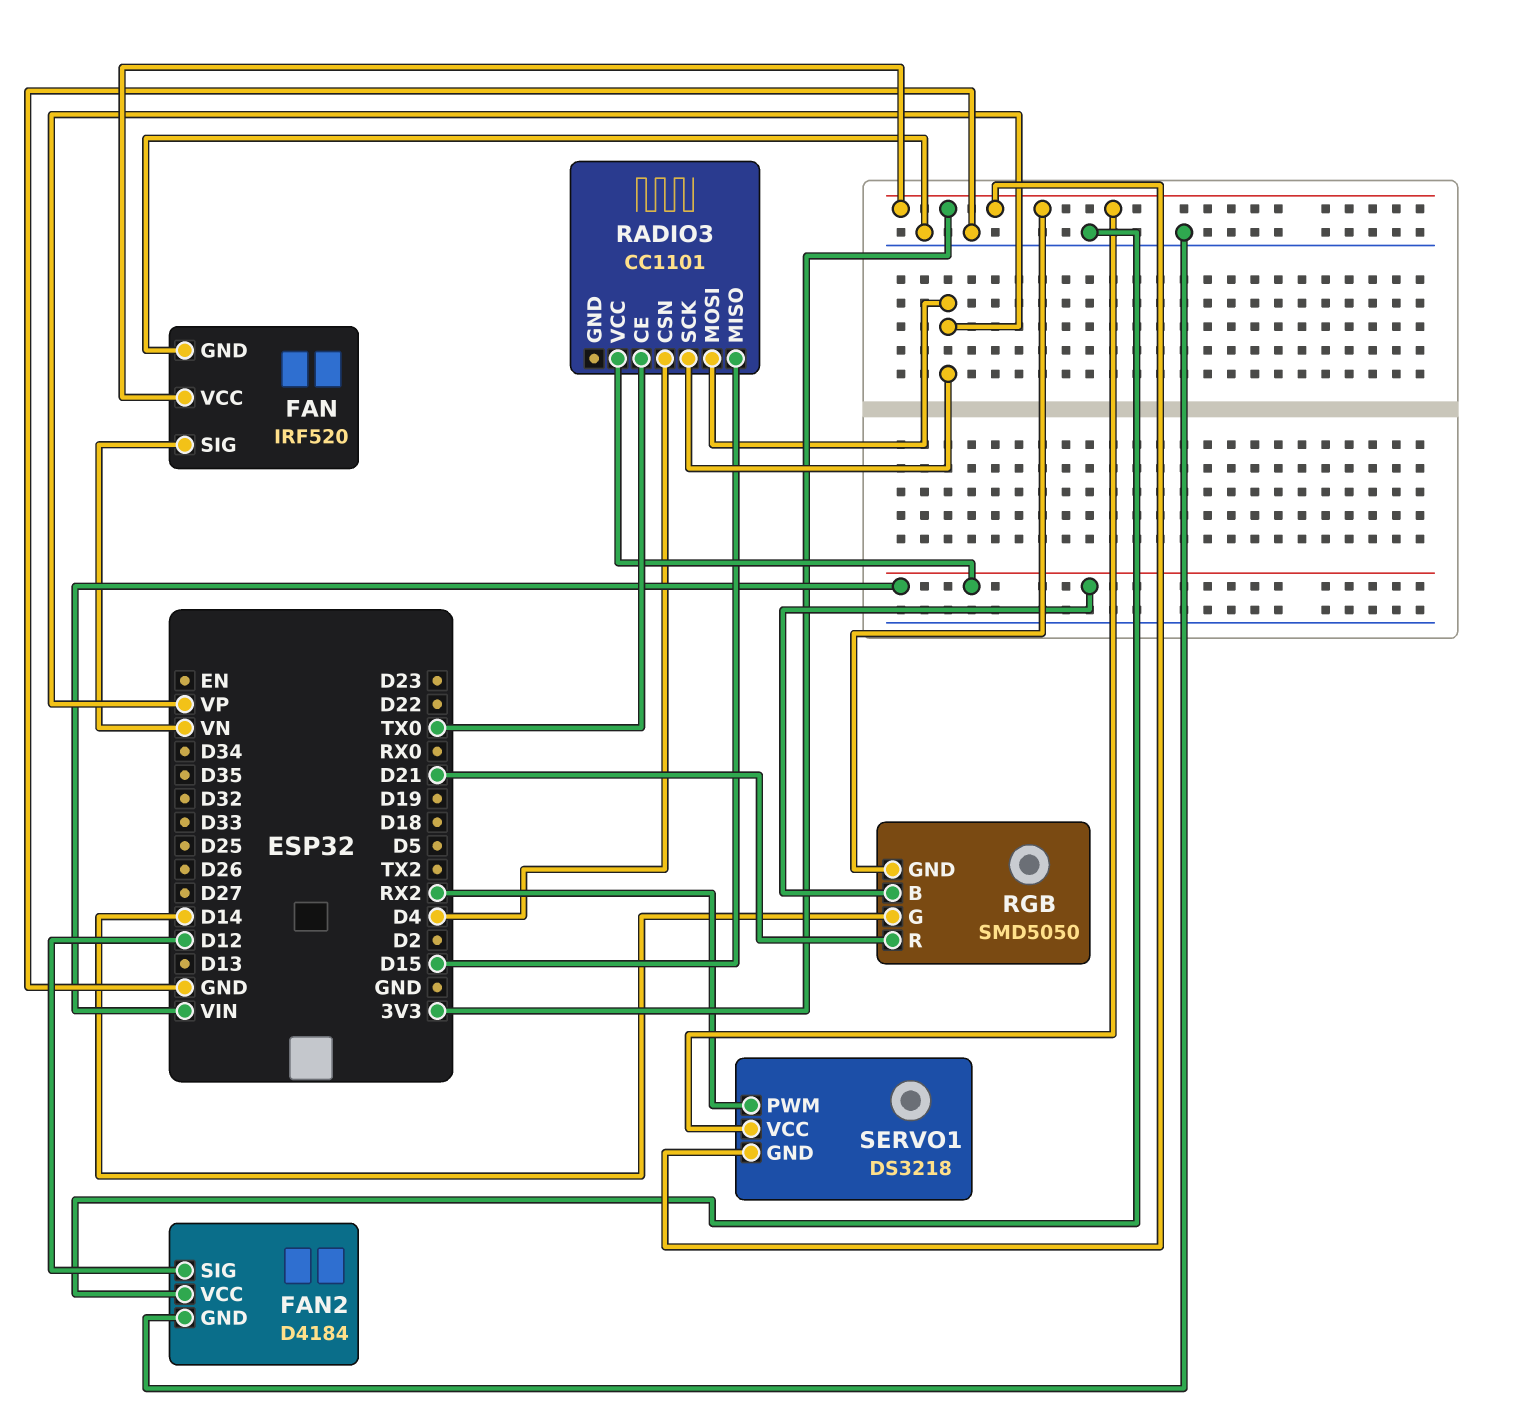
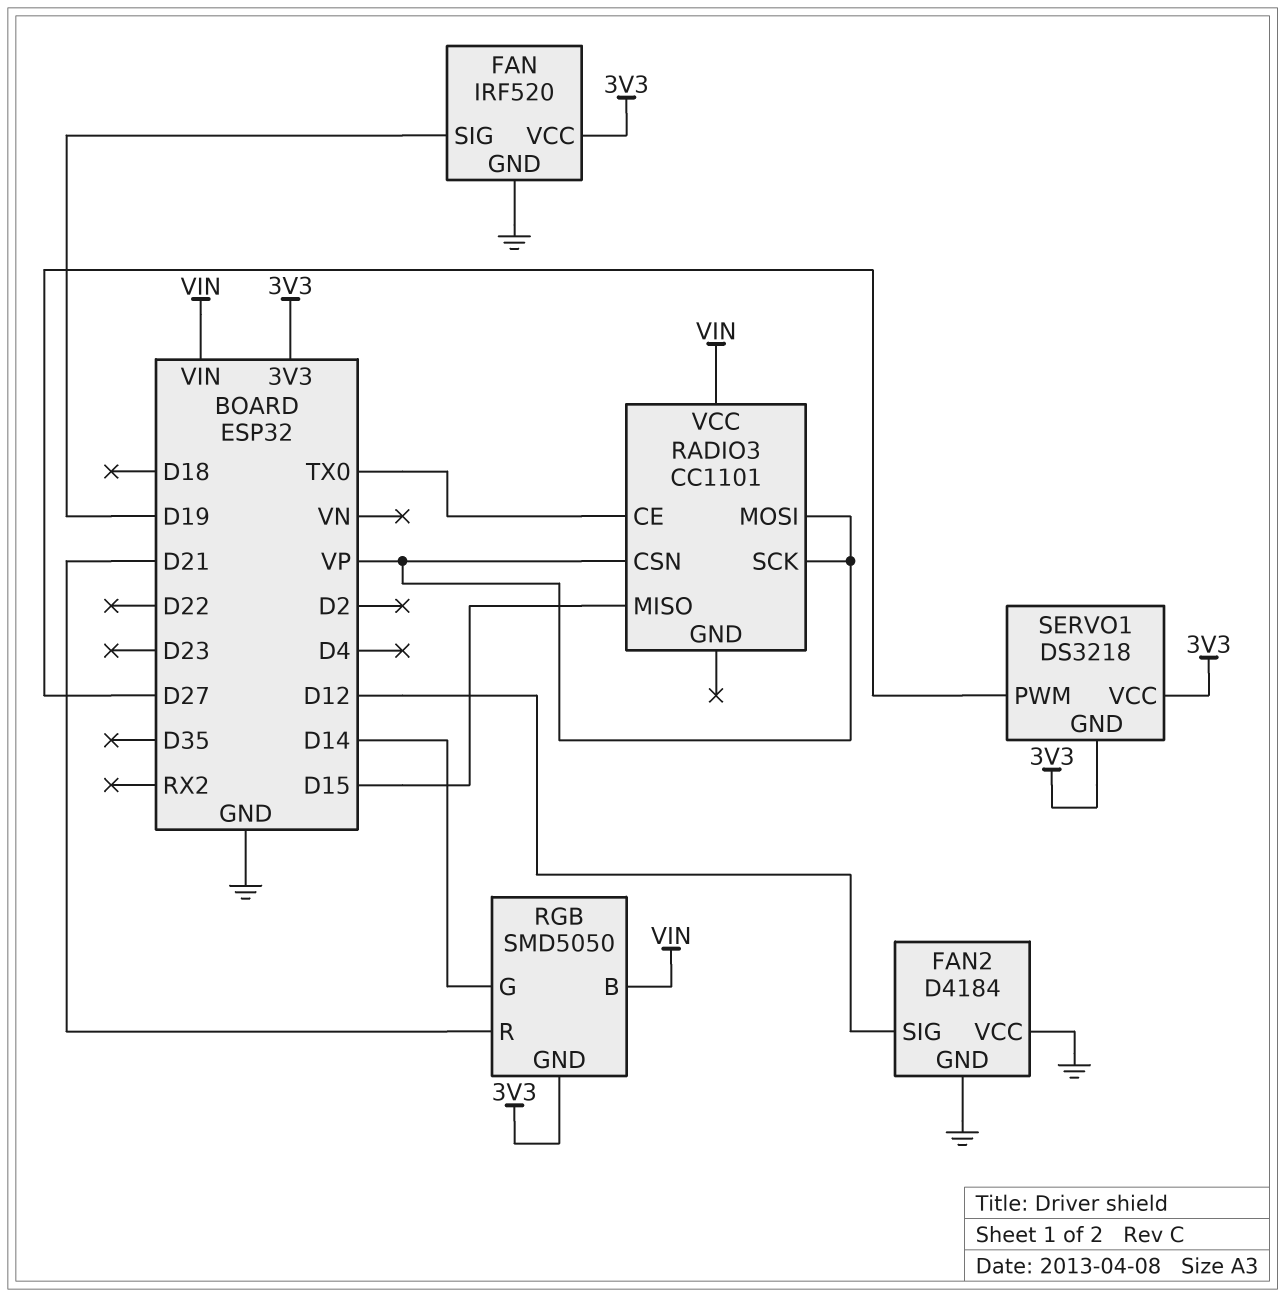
FAN pin SIG: VN -> D19
RADIO3 pin CSN: D4 -> VP
SERVO1 pin PWM: RX2 -> D27

